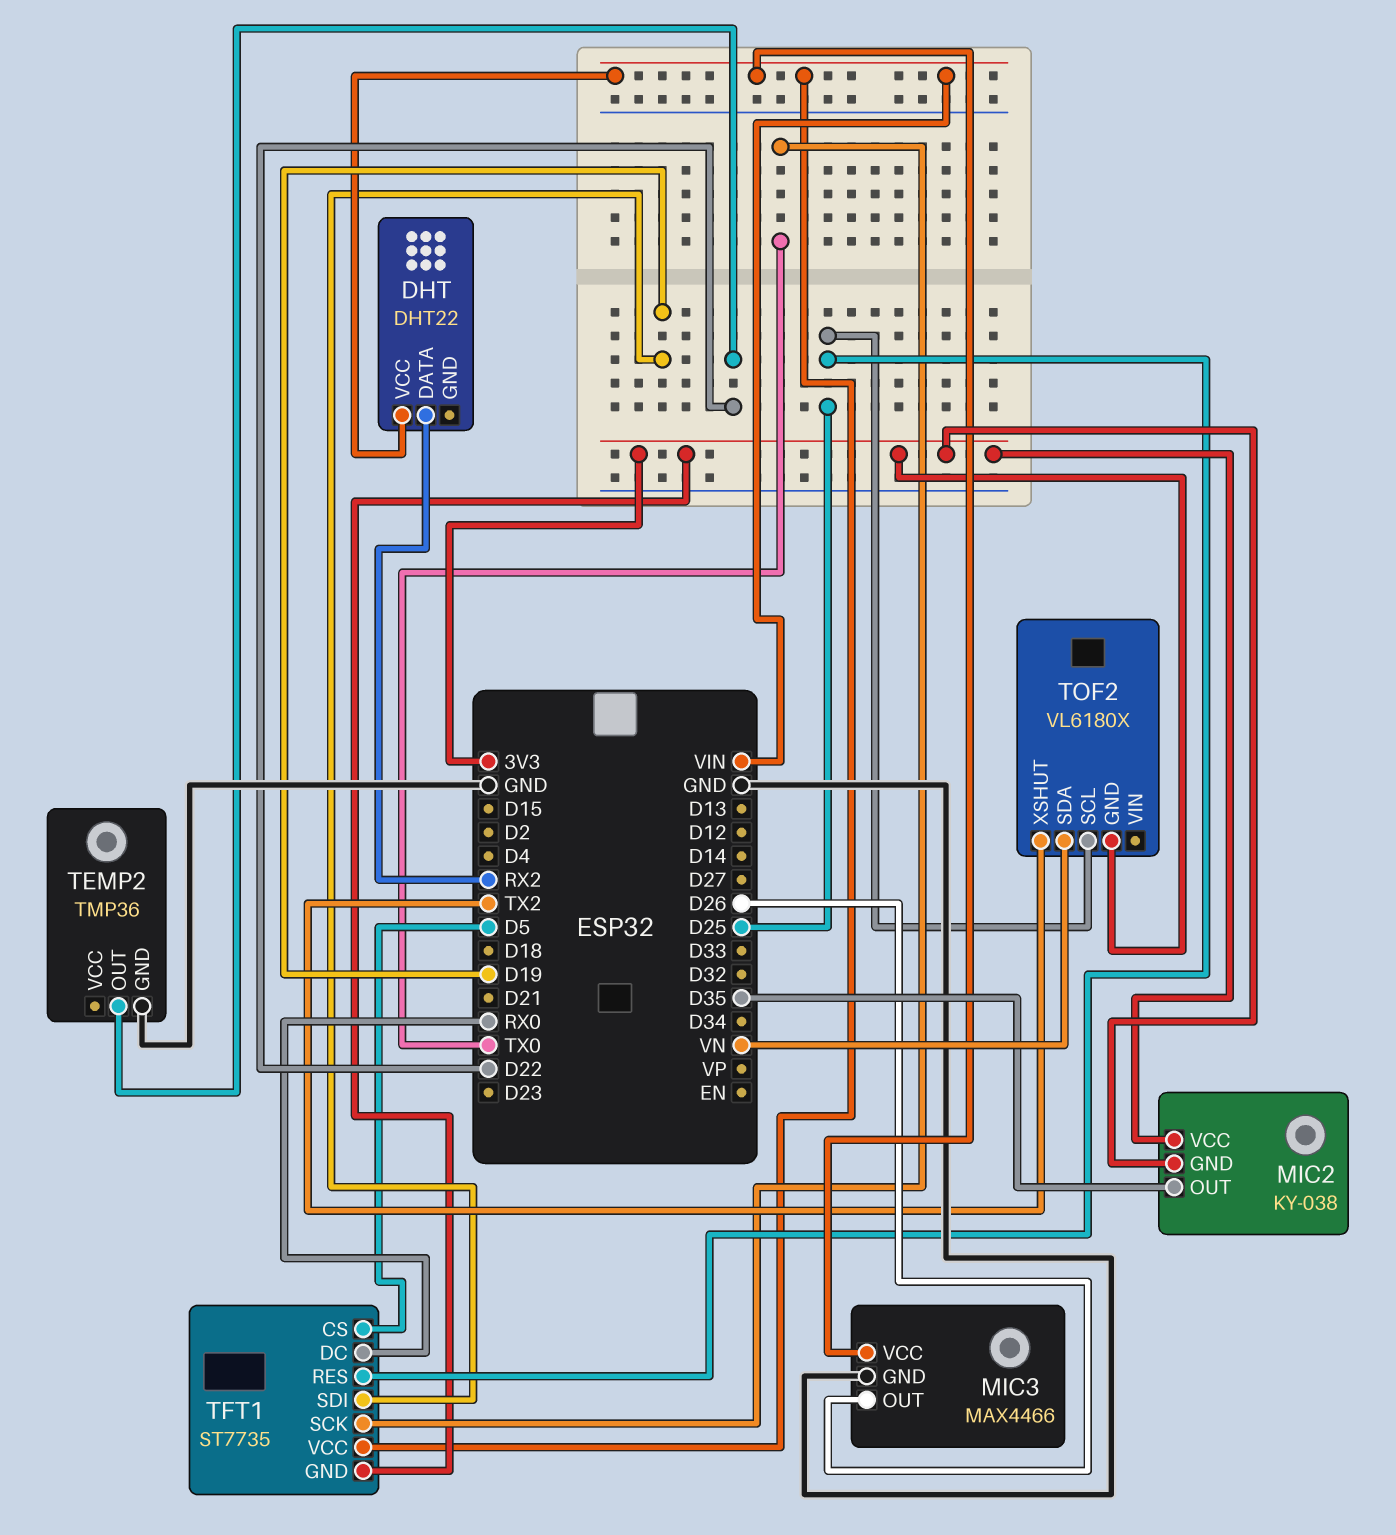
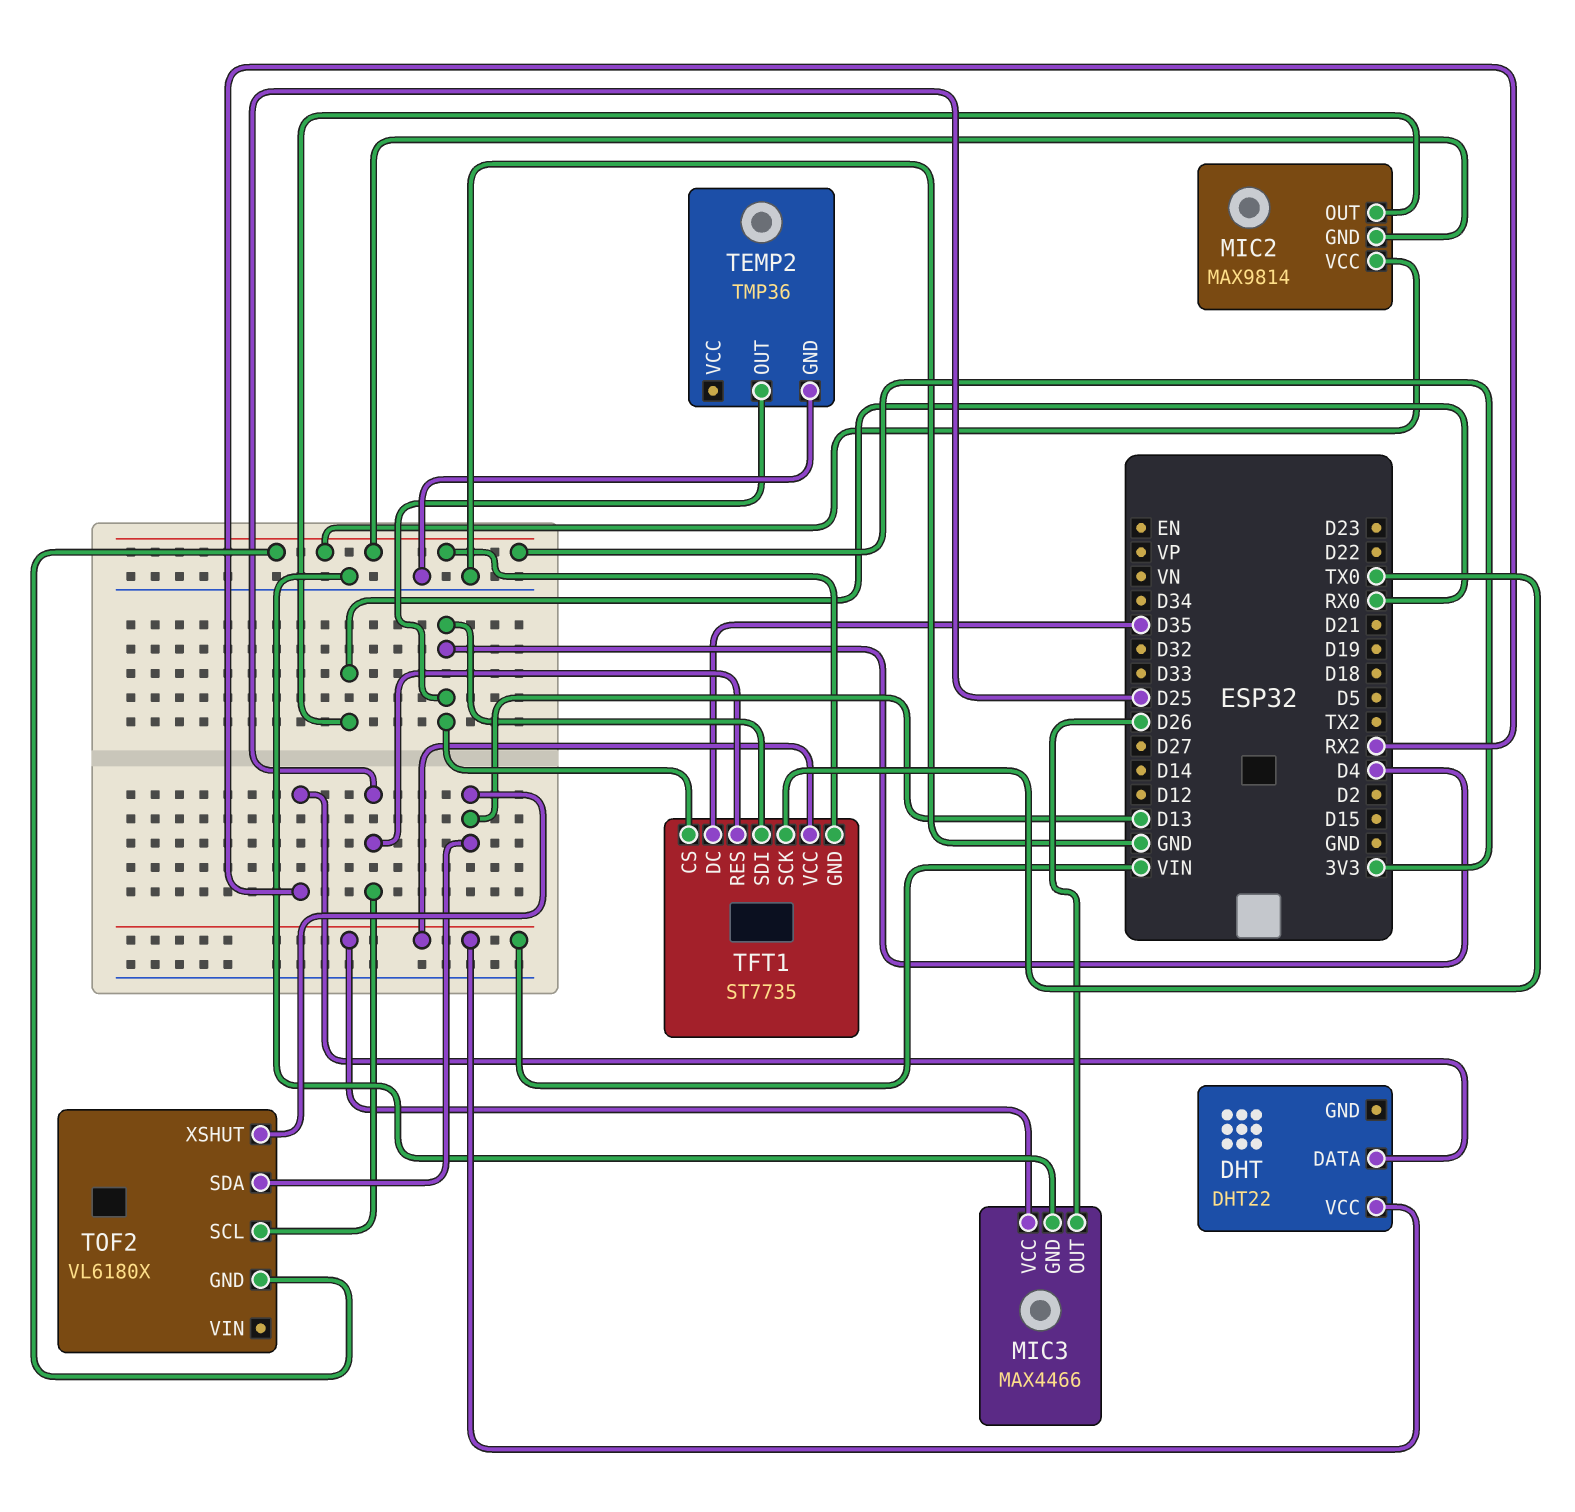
MIC2: KY-038 -> MAX9814
MIC2 pin OUT: D35 -> RX0
TEMP2 pin OUT: D22 -> D4
TFT1 pin CS: D5 -> D4
TFT1 pin DC: RX0 -> D35
TFT1 pin SDI: D19 -> D4
TOF2 pin SDA: VN -> D13
TOF2 pin XSHUT: TX2 -> D13

